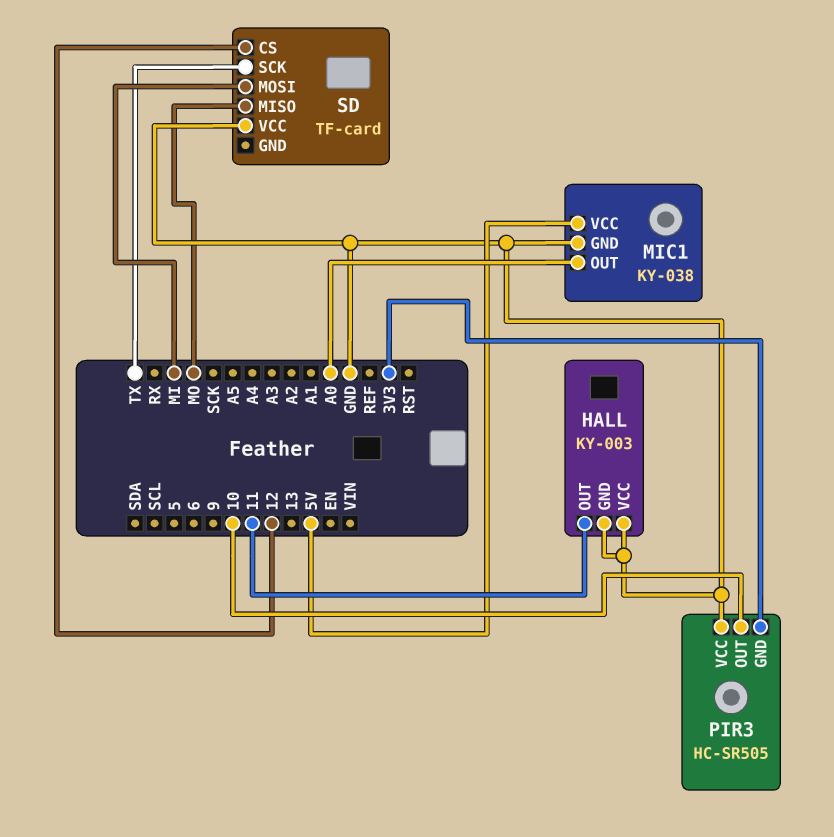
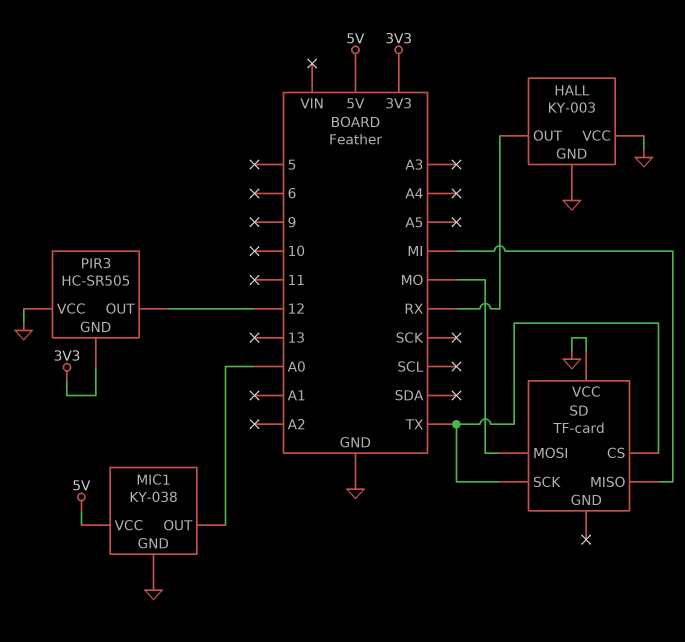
HALL pin OUT: 11 -> RX
PIR3 pin OUT: 10 -> 12
SD pin CS: 12 -> TX
SD pin MISO: MO -> MI
SD pin MOSI: MI -> MO

